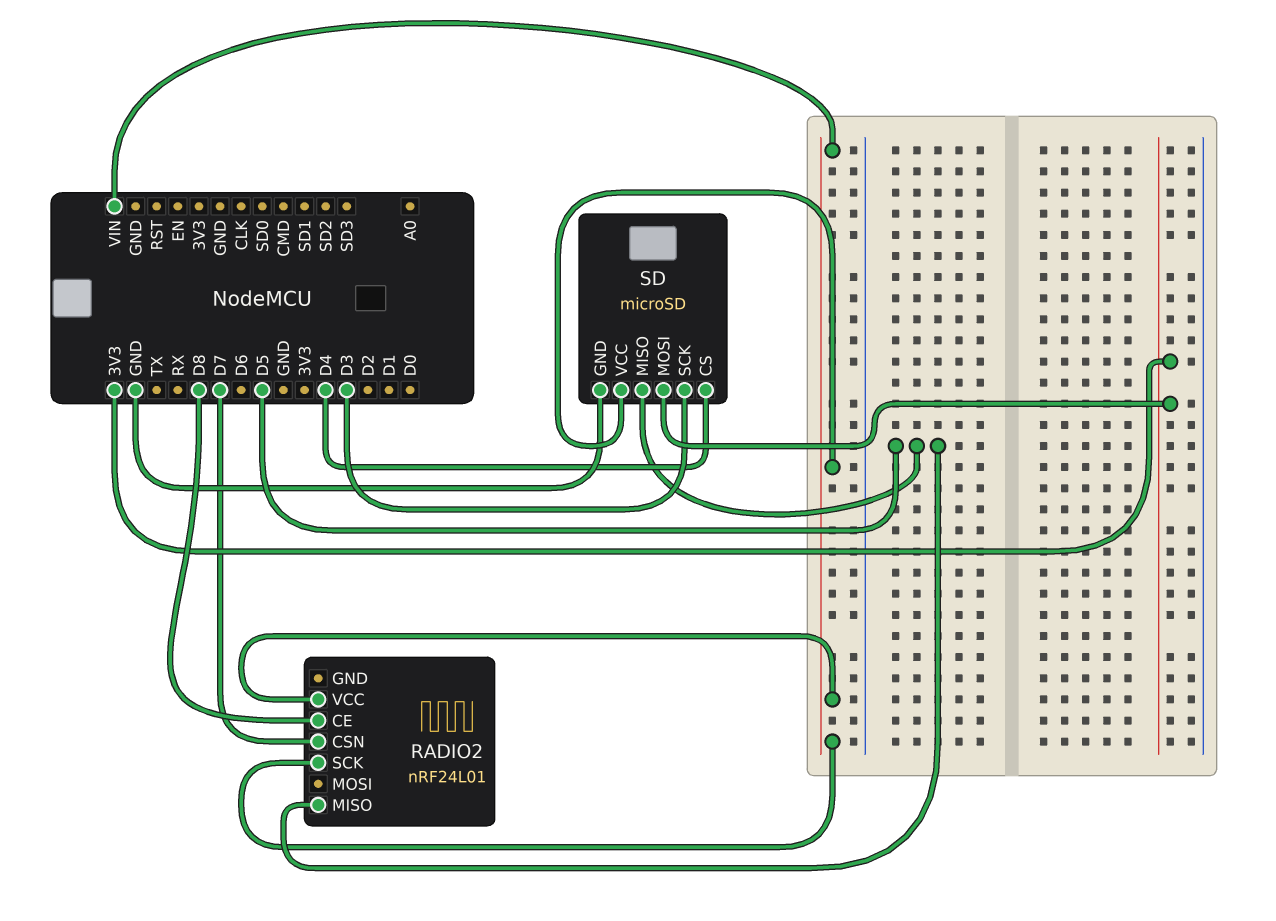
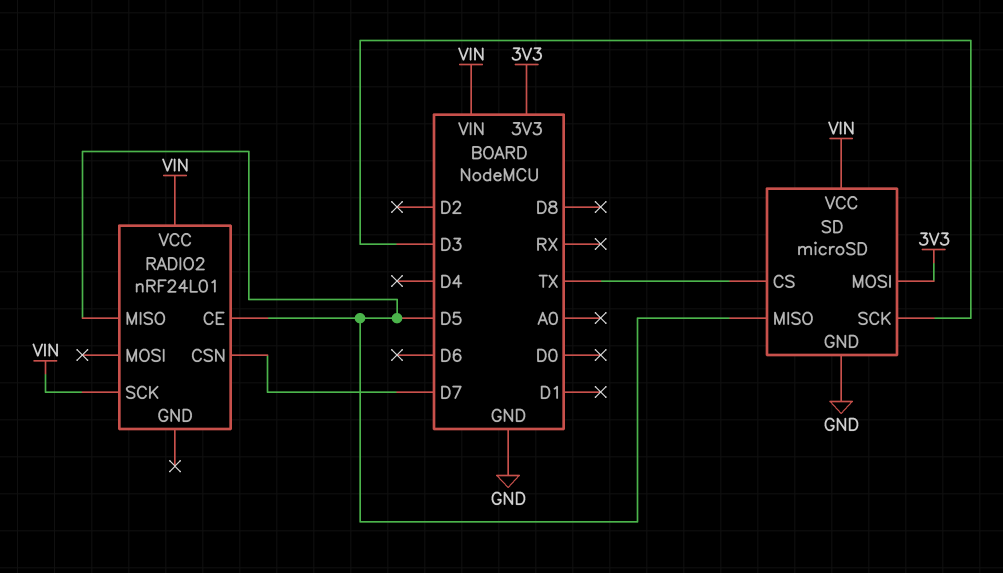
RADIO2 pin CE: D8 -> D5
SD pin CS: D4 -> TX

